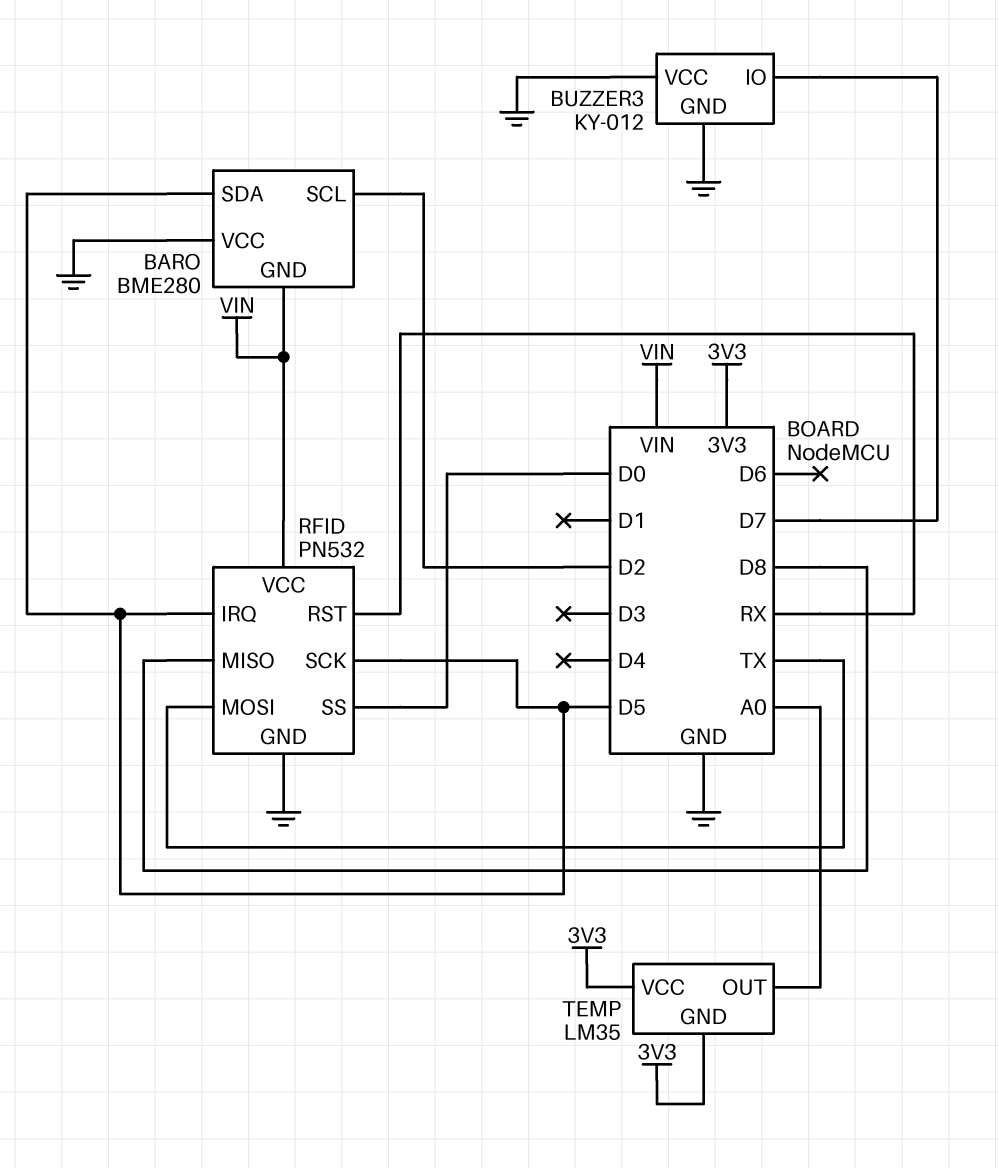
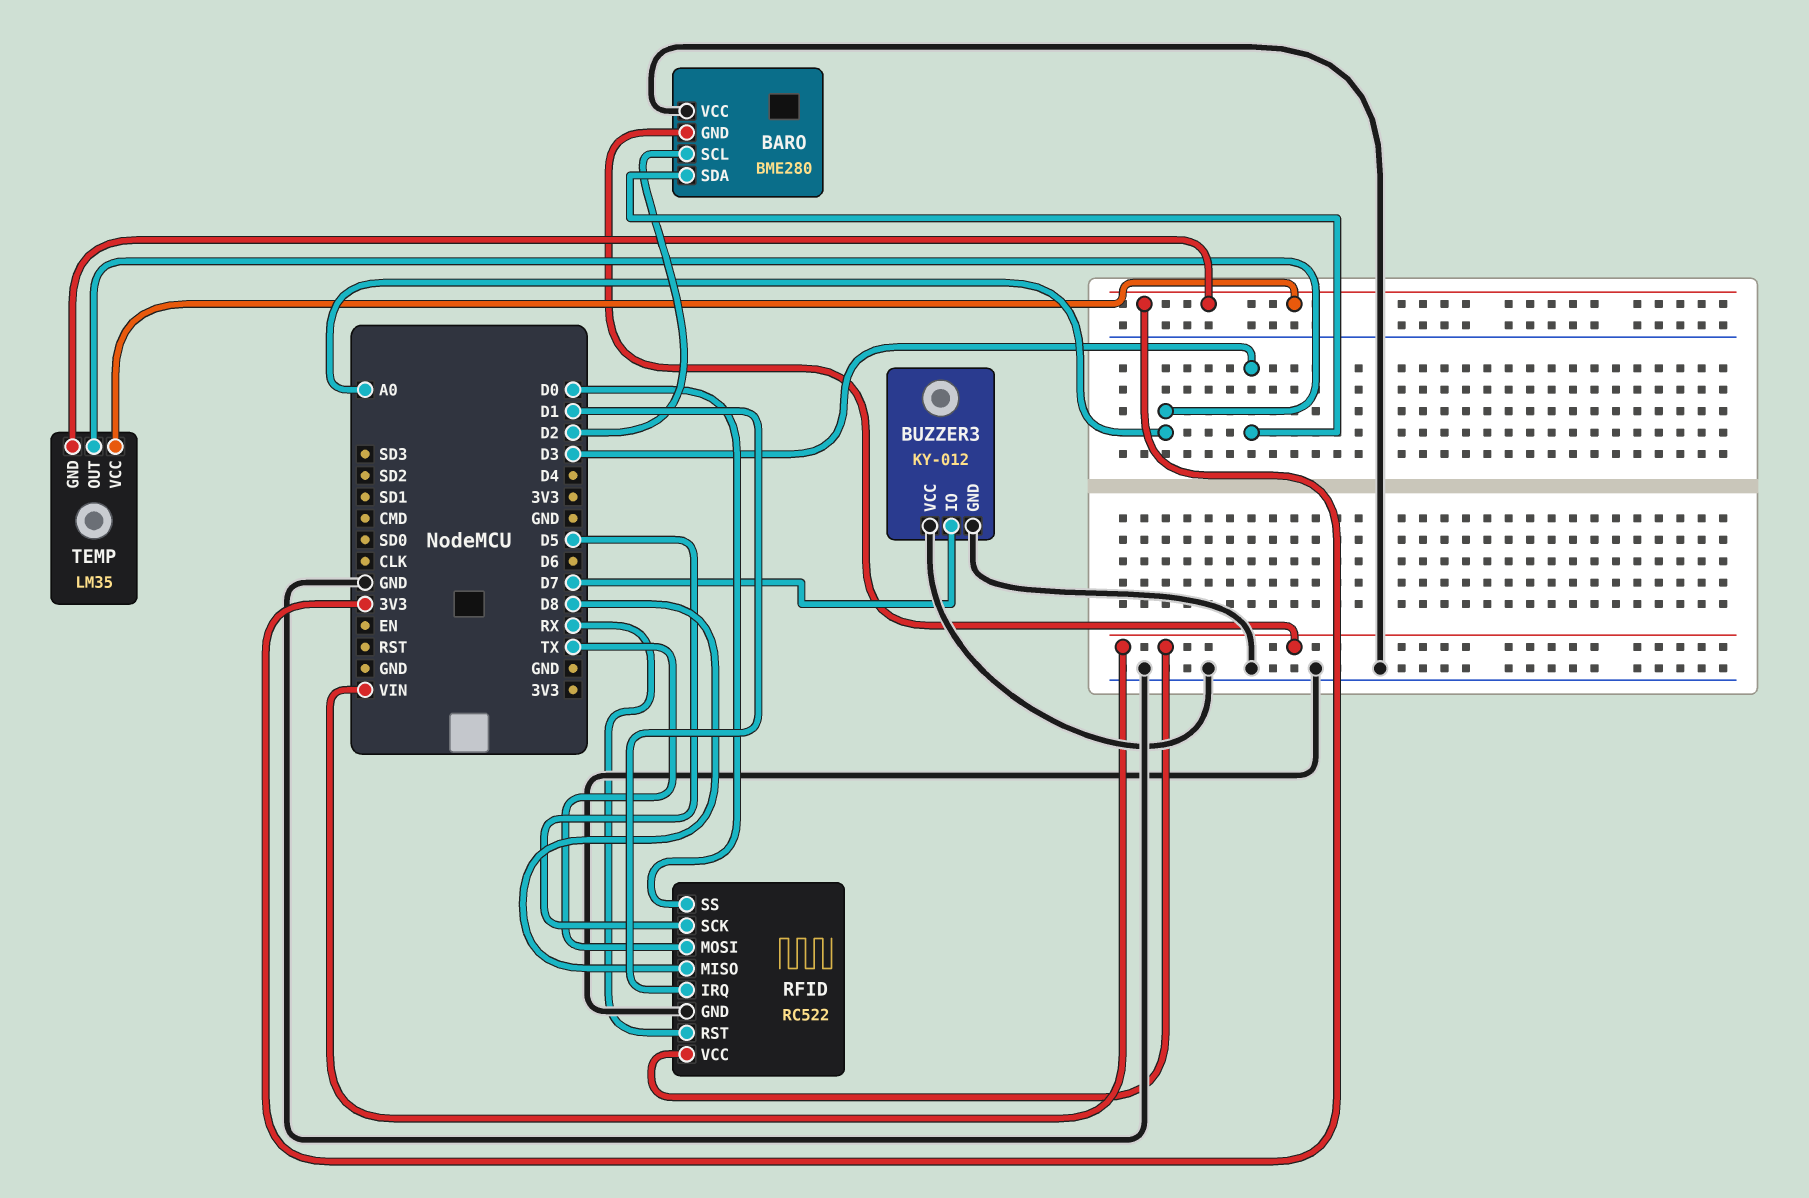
BARO pin SDA: D5 -> D3
RFID: PN532 -> RC522
RFID pin IRQ: D5 -> D1

